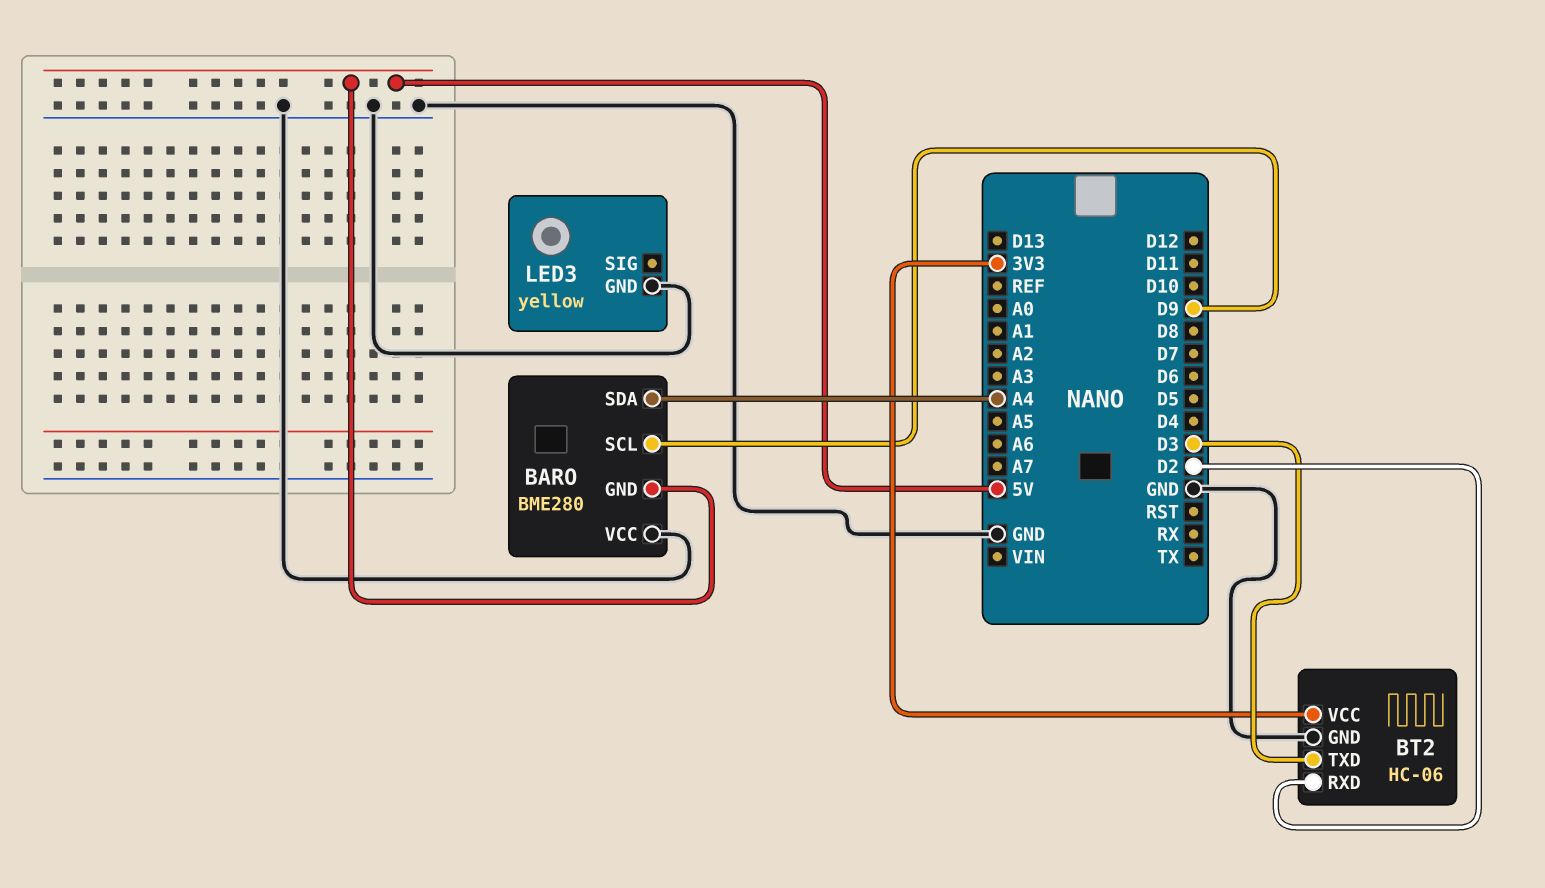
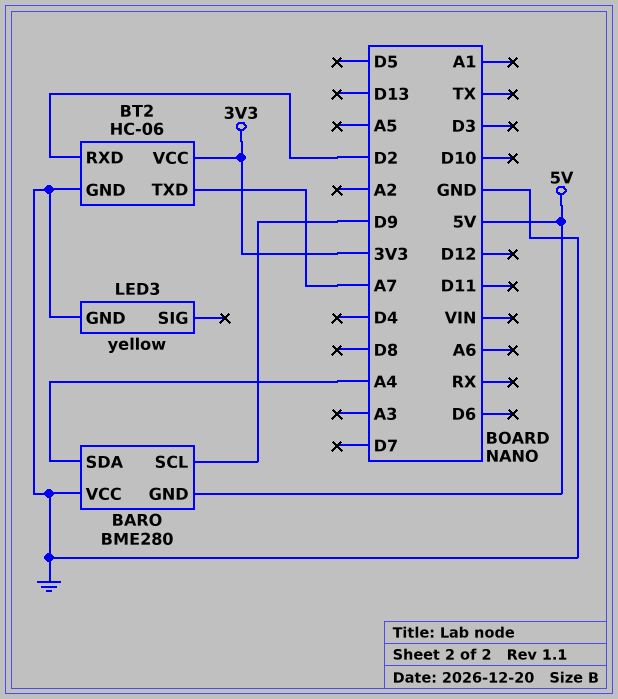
BT2 pin TXD: D3 -> A7

